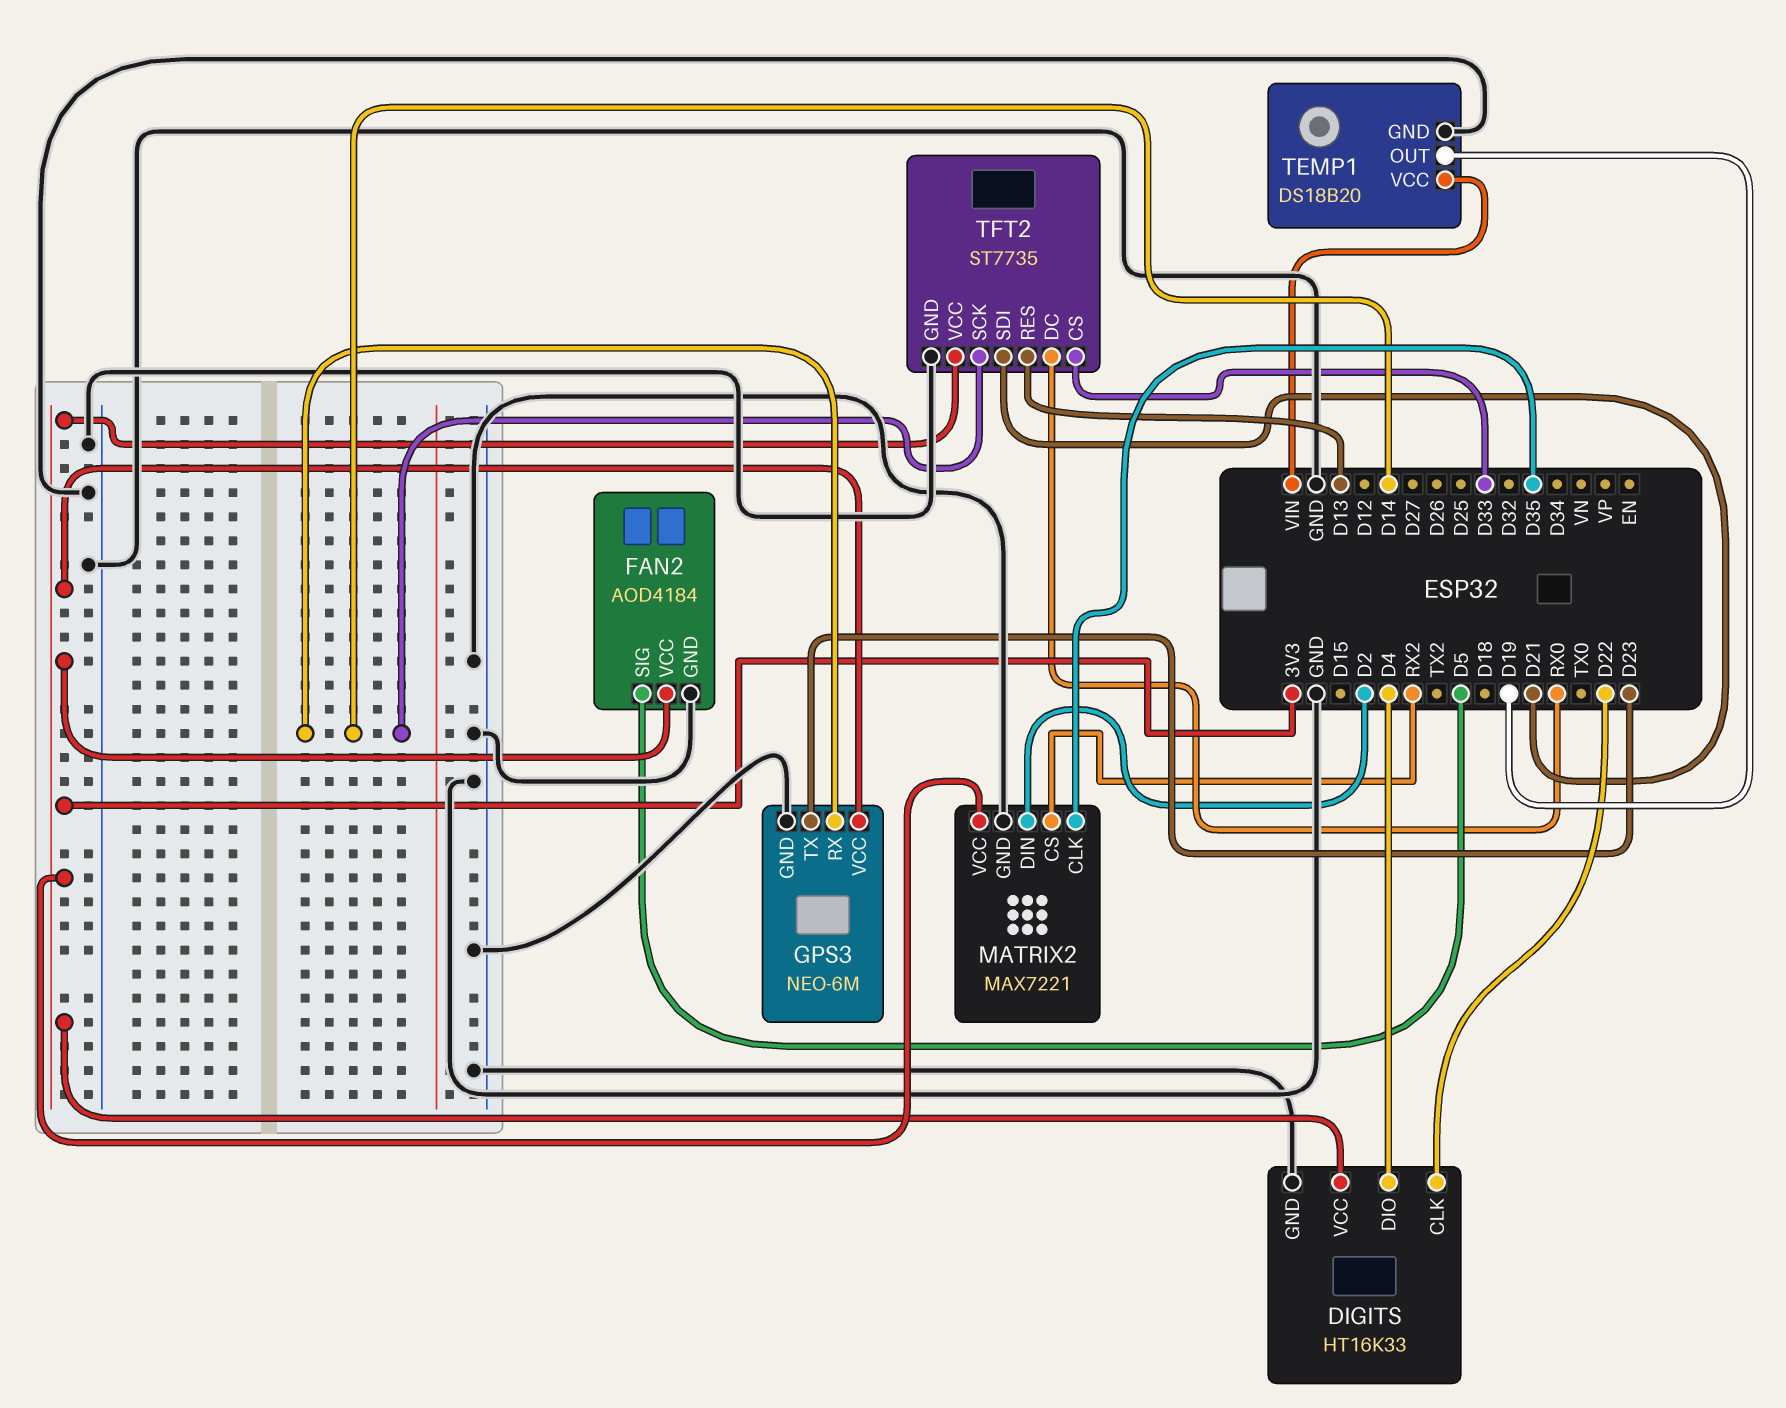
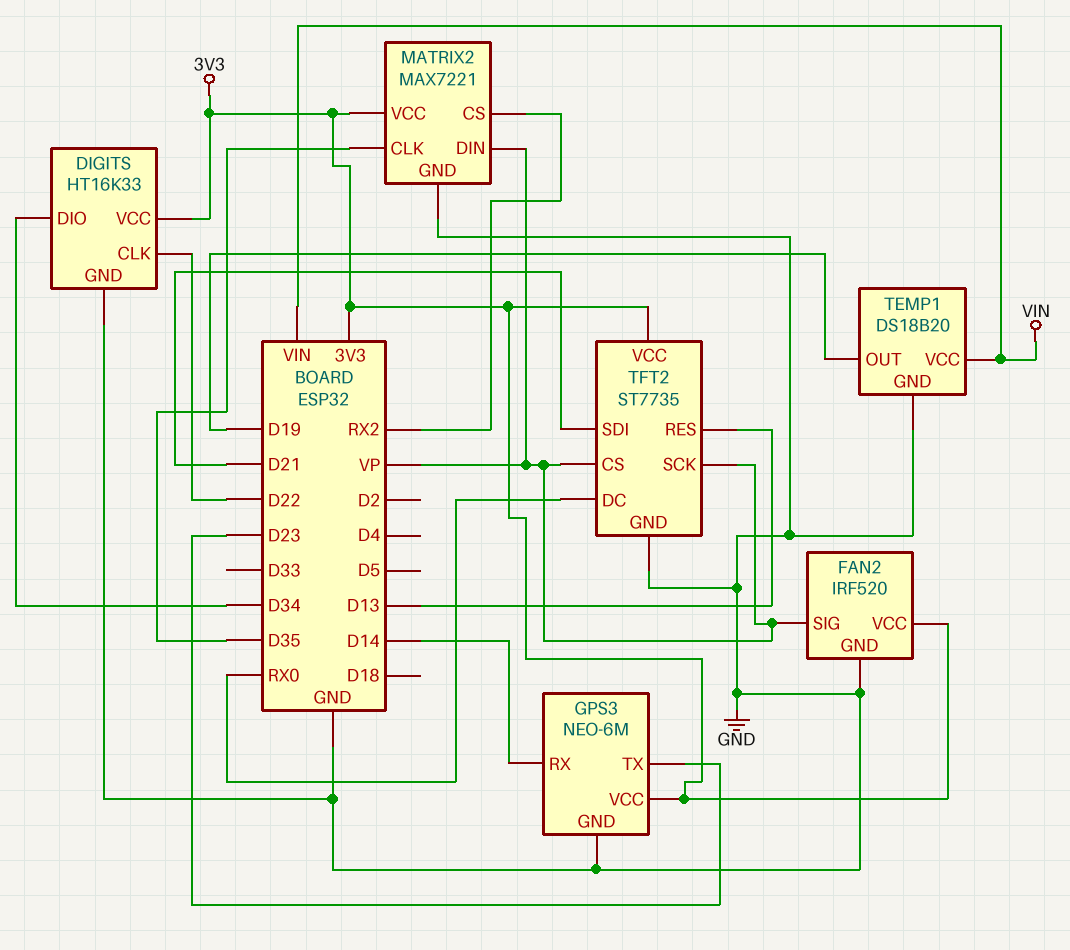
DIGITS pin DIO: D4 -> D34
FAN2: AOD4184 -> IRF520
FAN2 pin SIG: D5 -> VP
MATRIX2 pin DIN: D2 -> VP
TFT2 pin CS: D33 -> VP
TFT2 pin SCK: D14 -> VP

